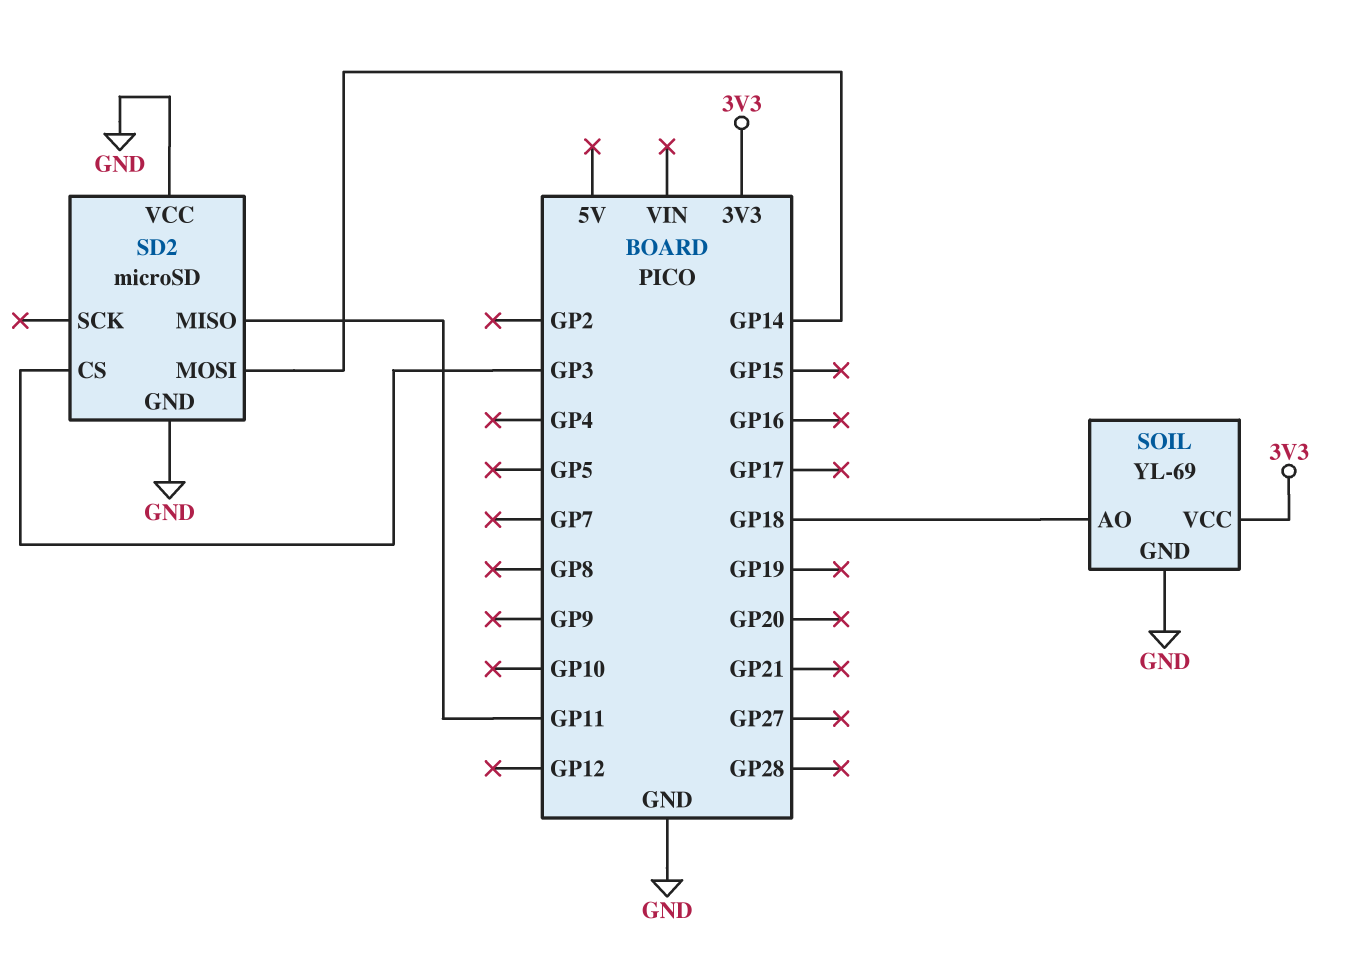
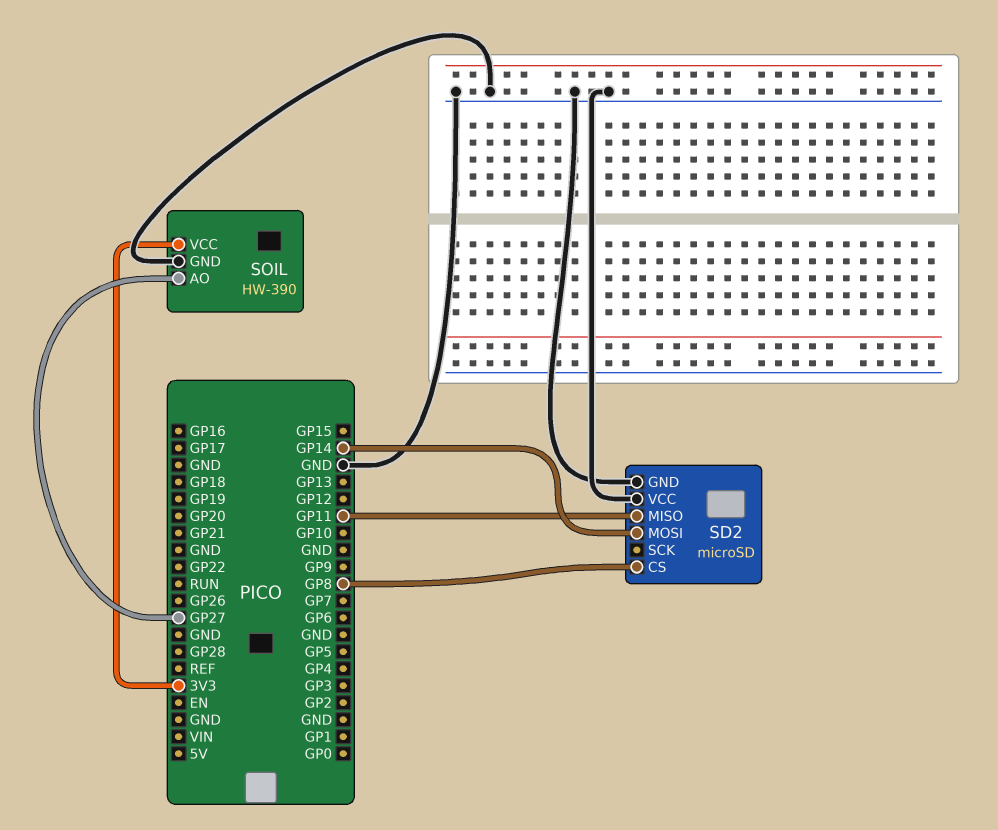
SD2 pin CS: GP3 -> GP8
SOIL: YL-69 -> HW-390
SOIL pin AO: GP18 -> GP27

